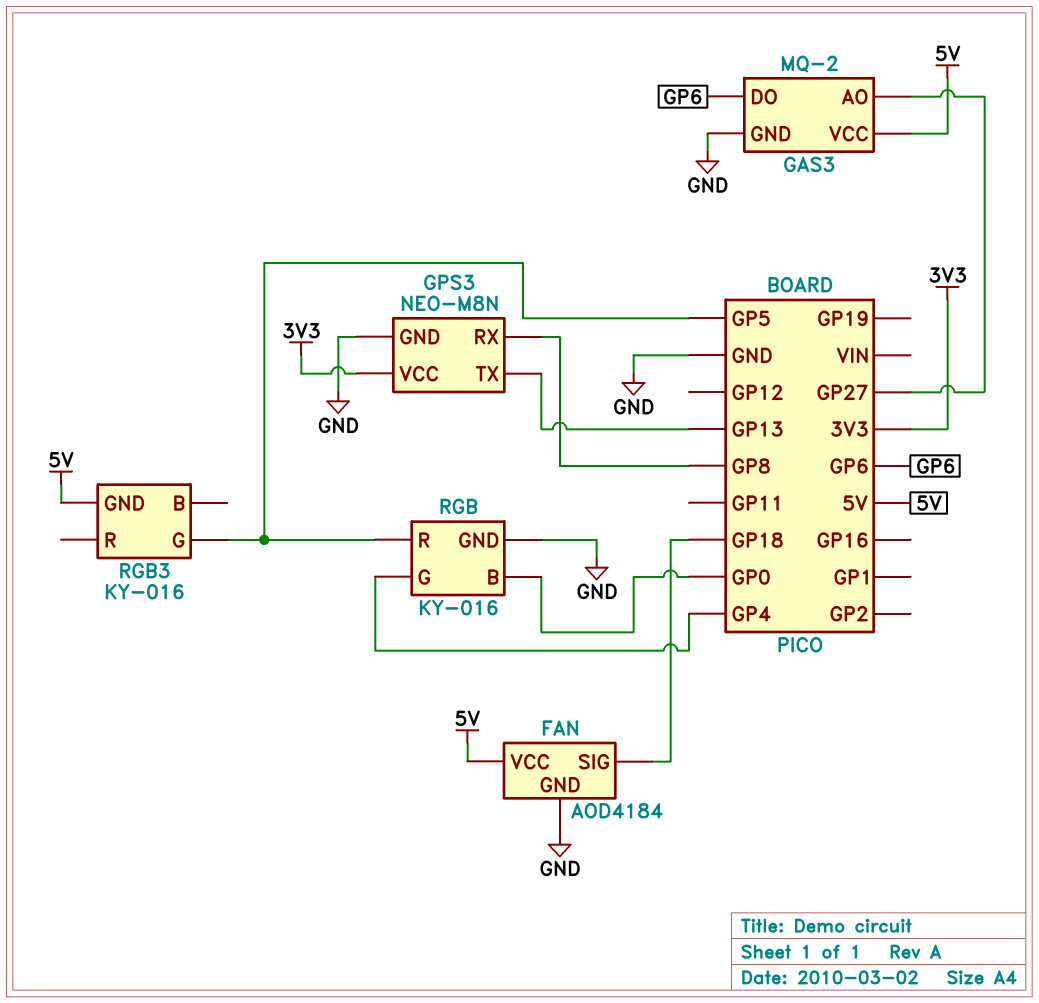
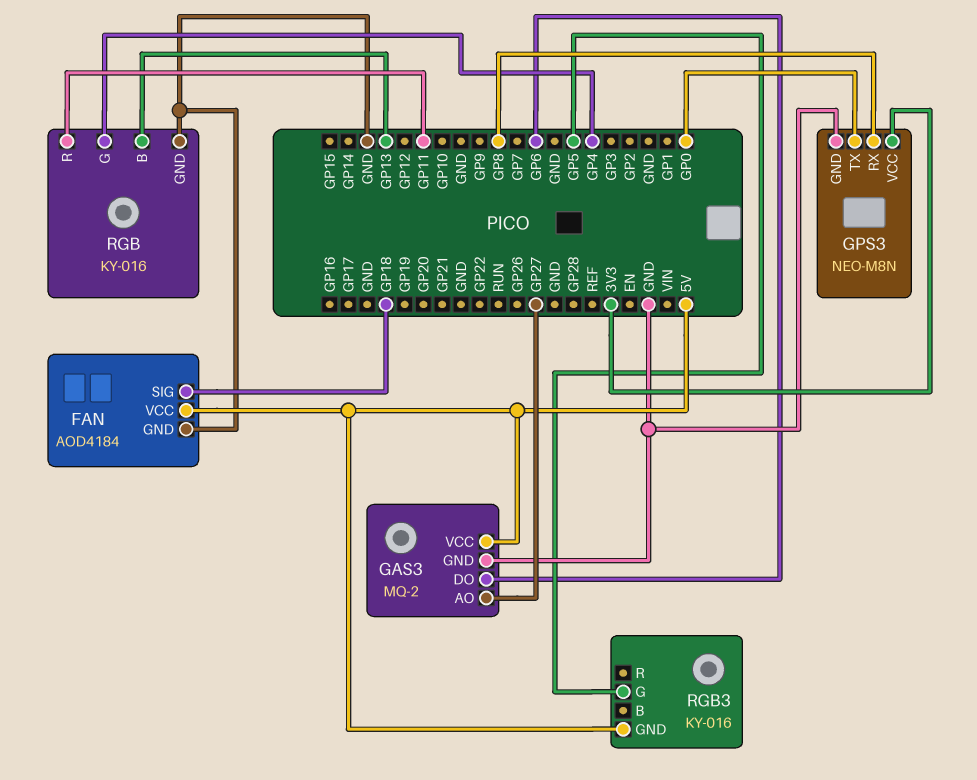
GPS3 pin TX: GP13 -> GP0
RGB pin B: GP0 -> GP13
RGB pin R: GP5 -> GP11

